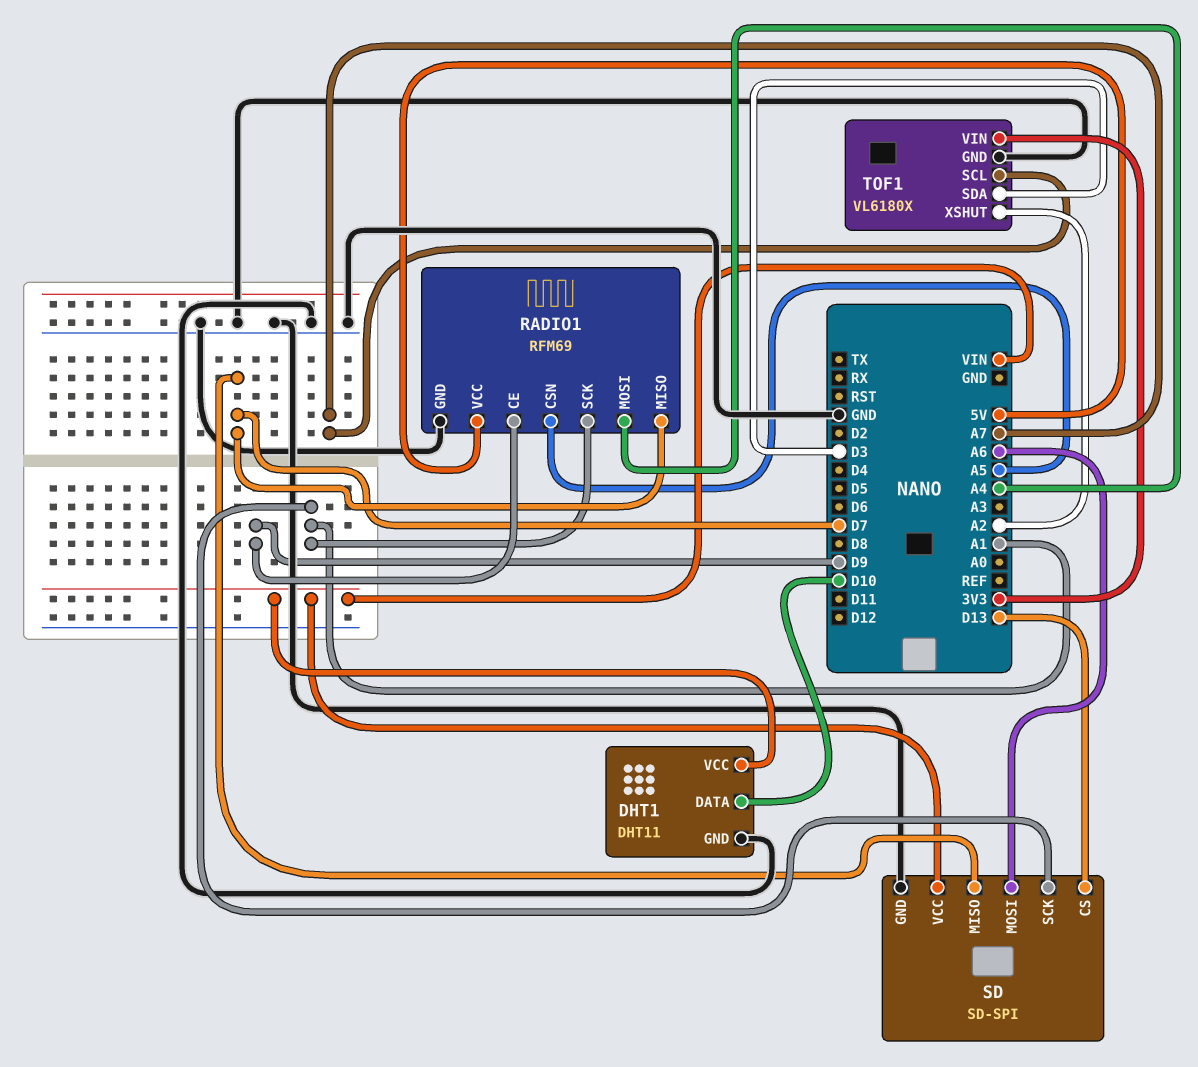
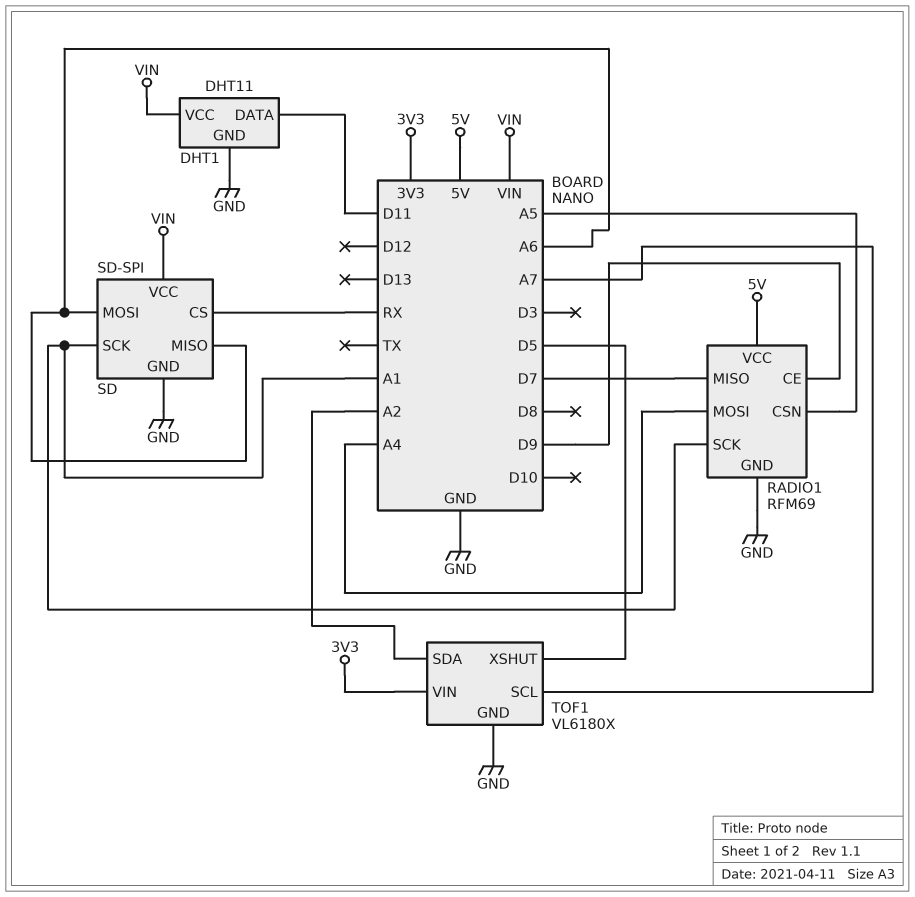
DHT1 pin DATA: D10 -> D11
SD pin CS: D13 -> RX
SD pin MISO: D7 -> A6
TOF1 pin SDA: D3 -> A2
TOF1 pin XSHUT: A2 -> D5

